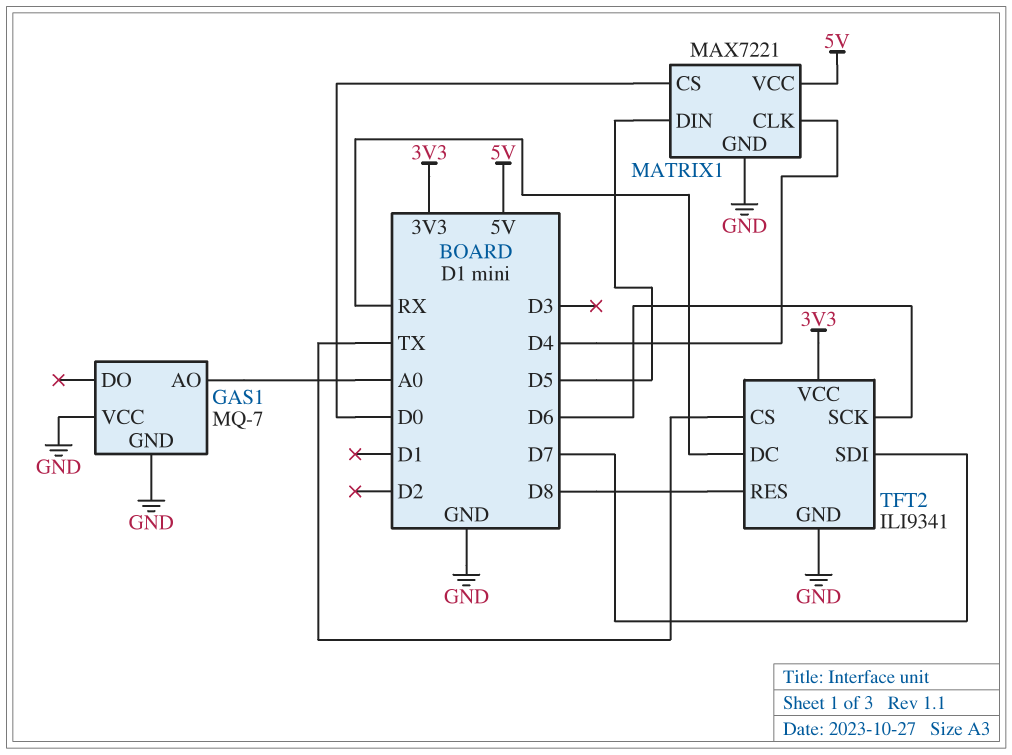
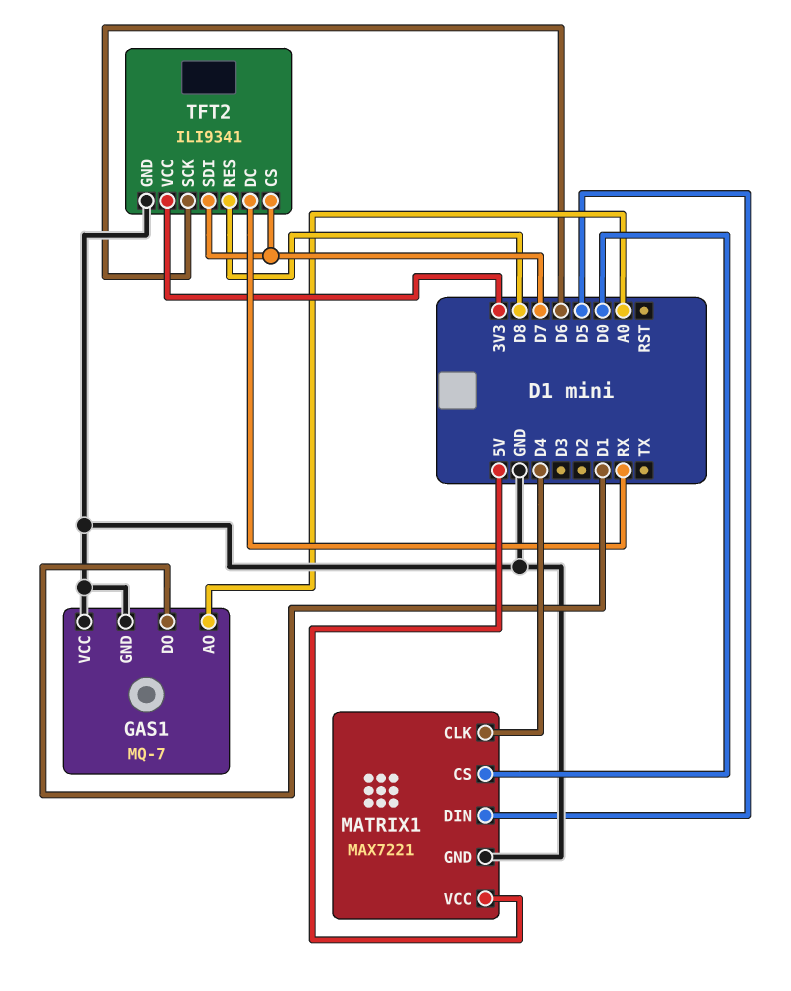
GAS1 pin DO: none -> D1
TFT2 pin CS: TX -> D7

